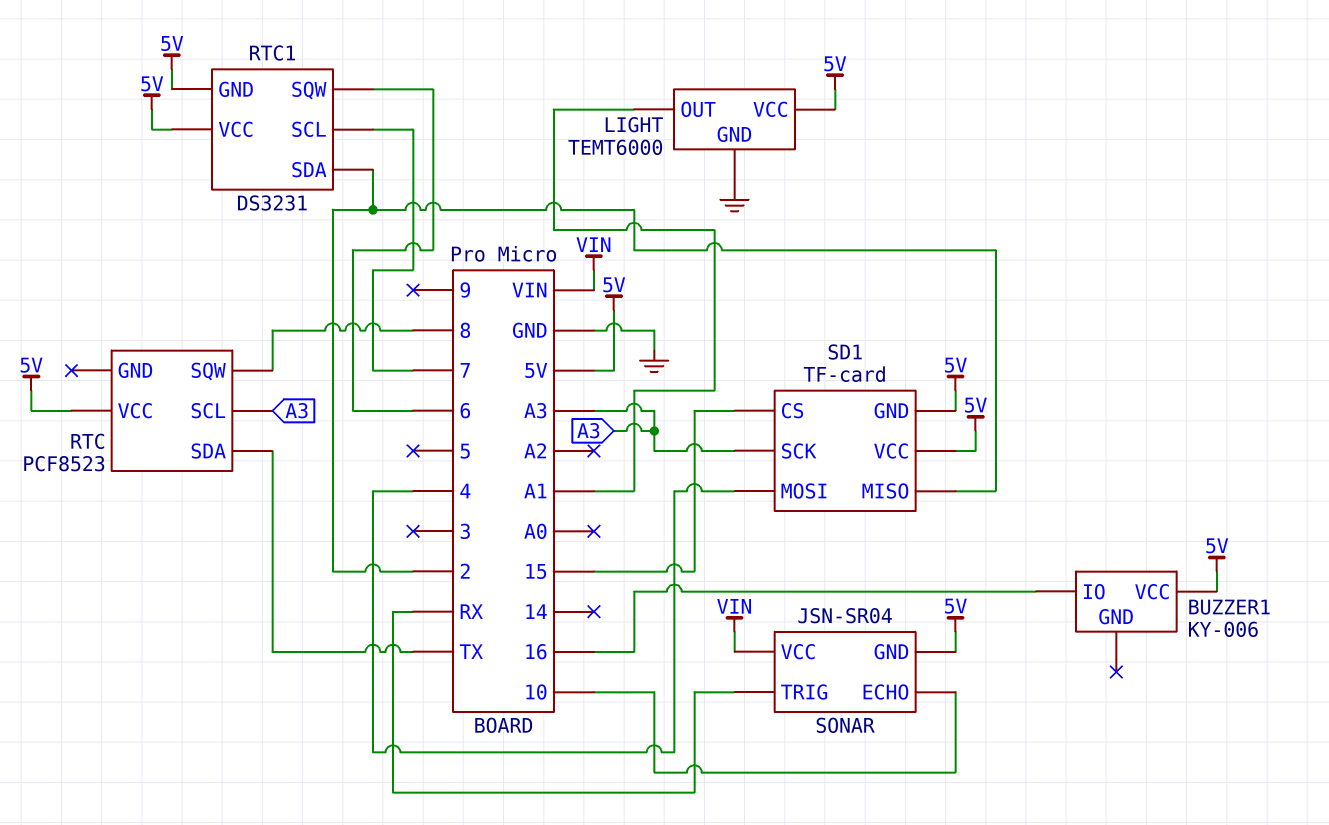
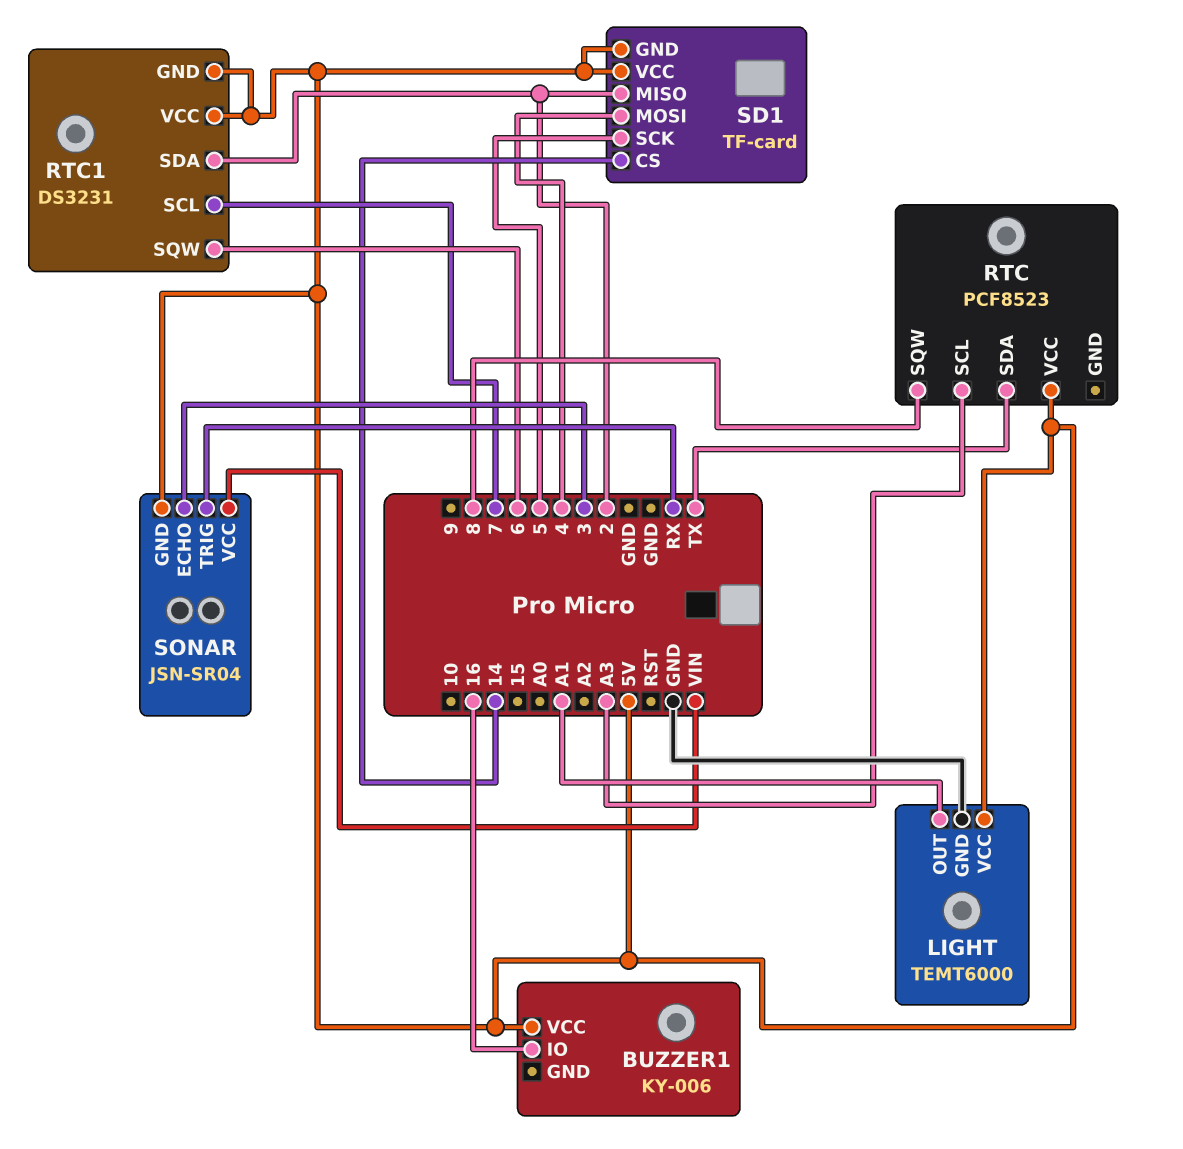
SD1 pin CS: 15 -> 14
SD1 pin SCK: A3 -> 5
SONAR pin ECHO: 10 -> 3

